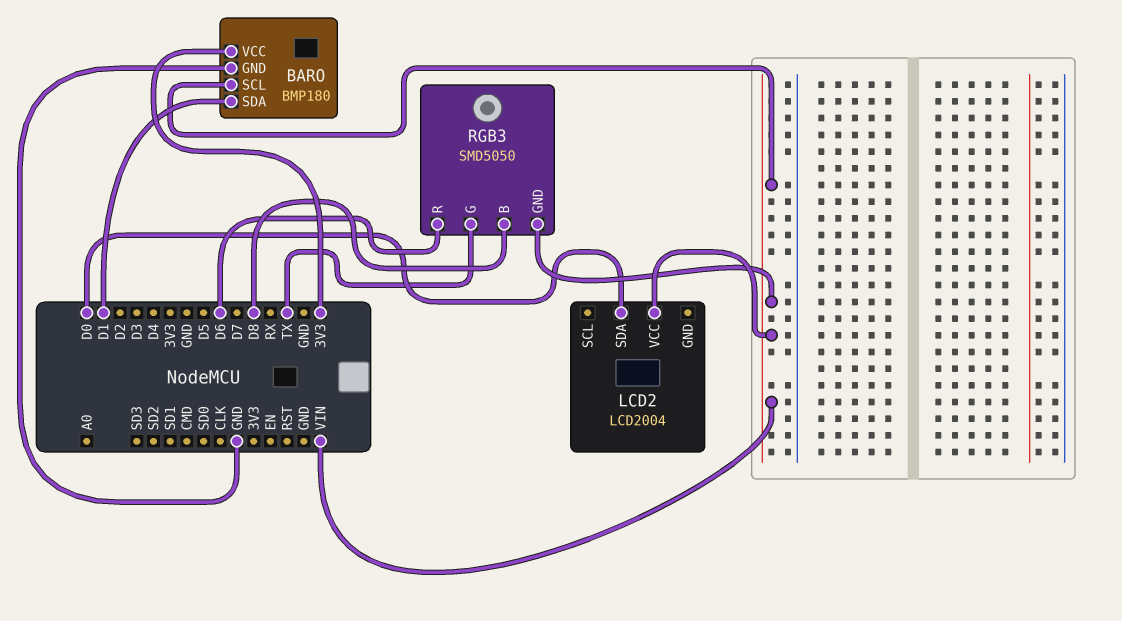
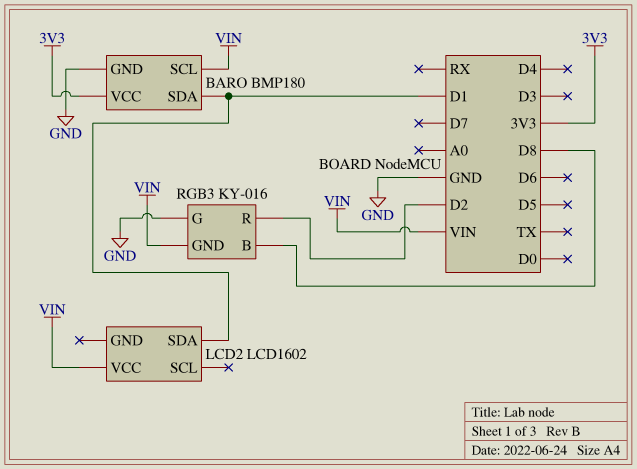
LCD2: LCD2004 -> LCD1602
LCD2 pin SDA: D0 -> D1
RGB3: SMD5050 -> KY-016
RGB3 pin G: TX -> GND
RGB3 pin R: D6 -> D2

